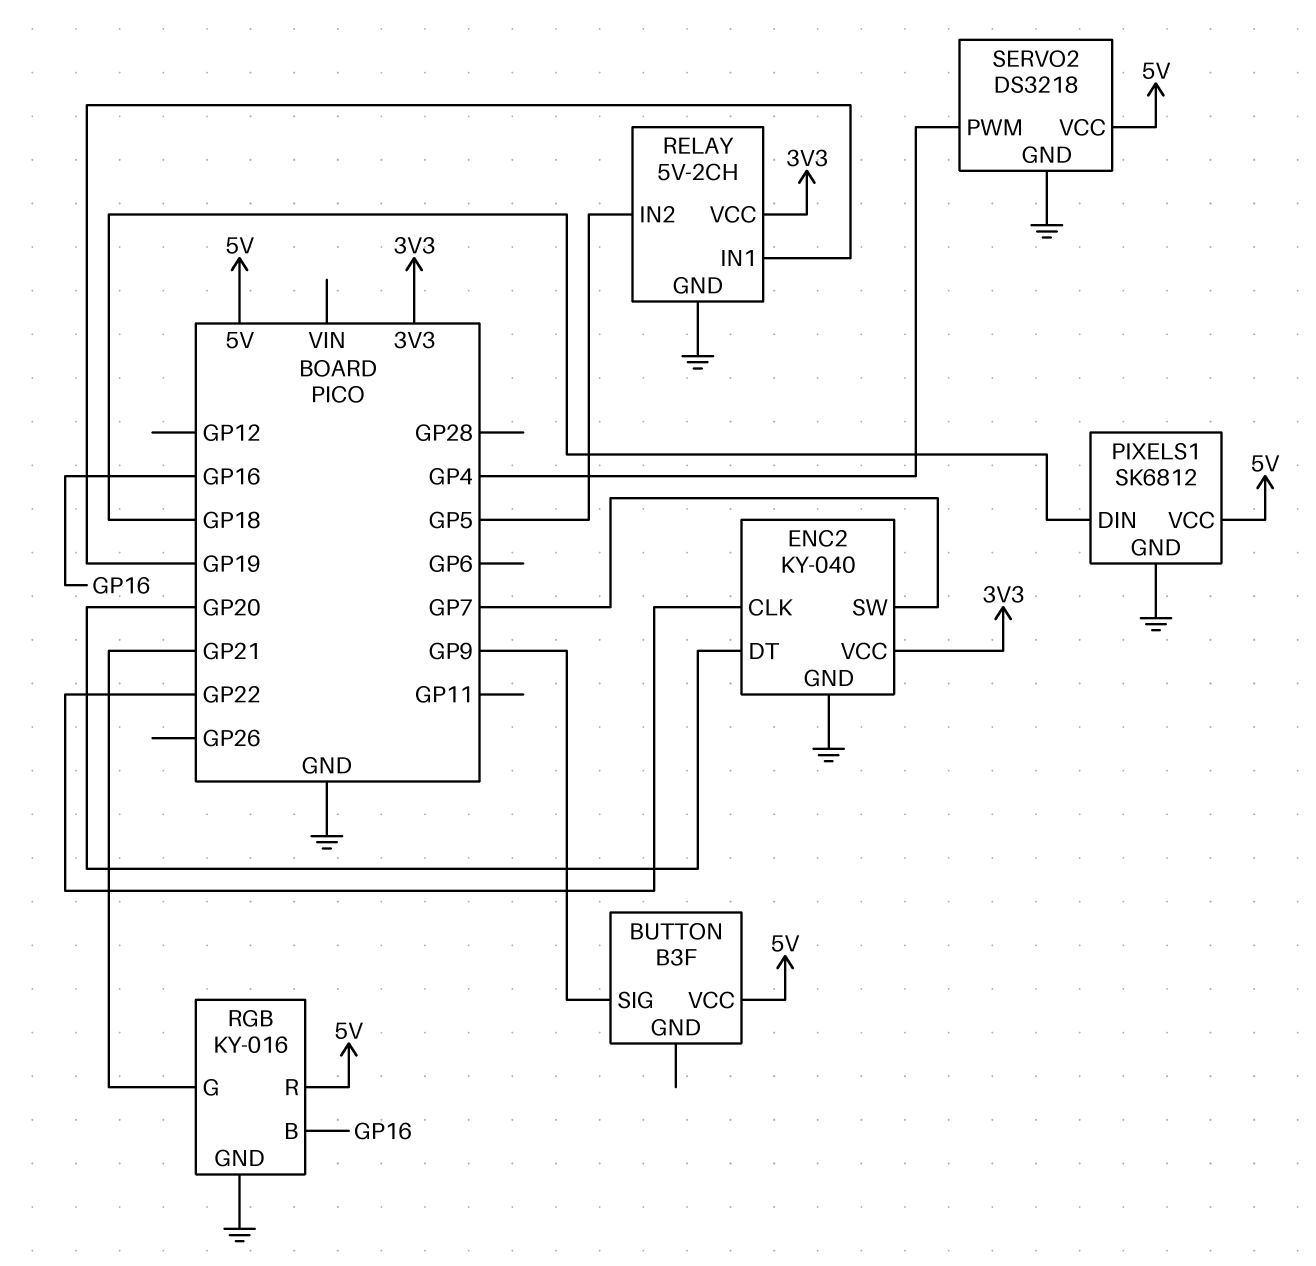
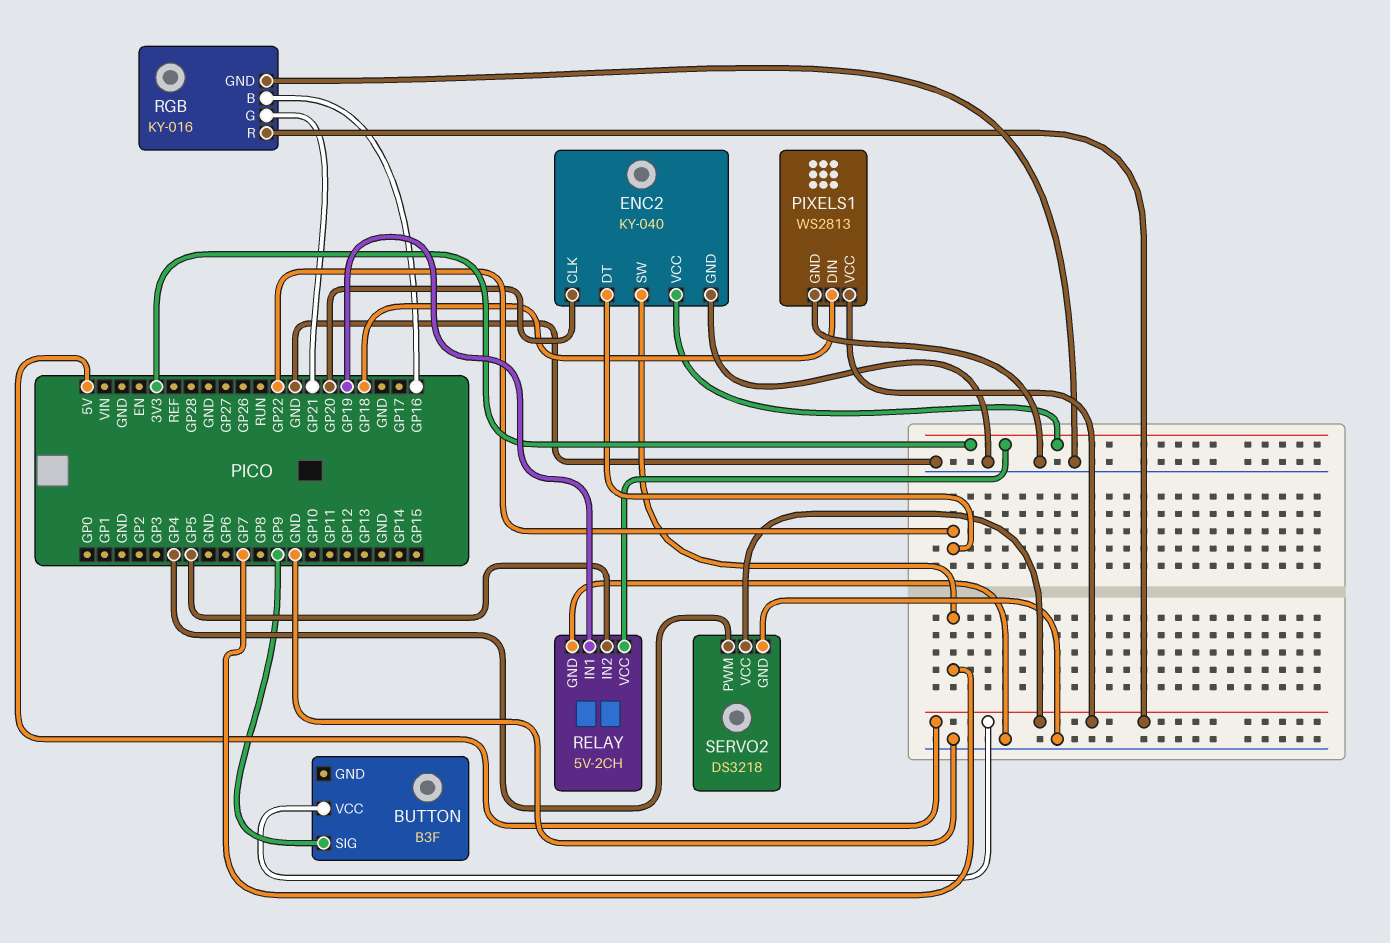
ENC2 pin CLK: GP22 -> GP20
ENC2 pin DT: GP20 -> GP22
PIXELS1: SK6812 -> WS2813

